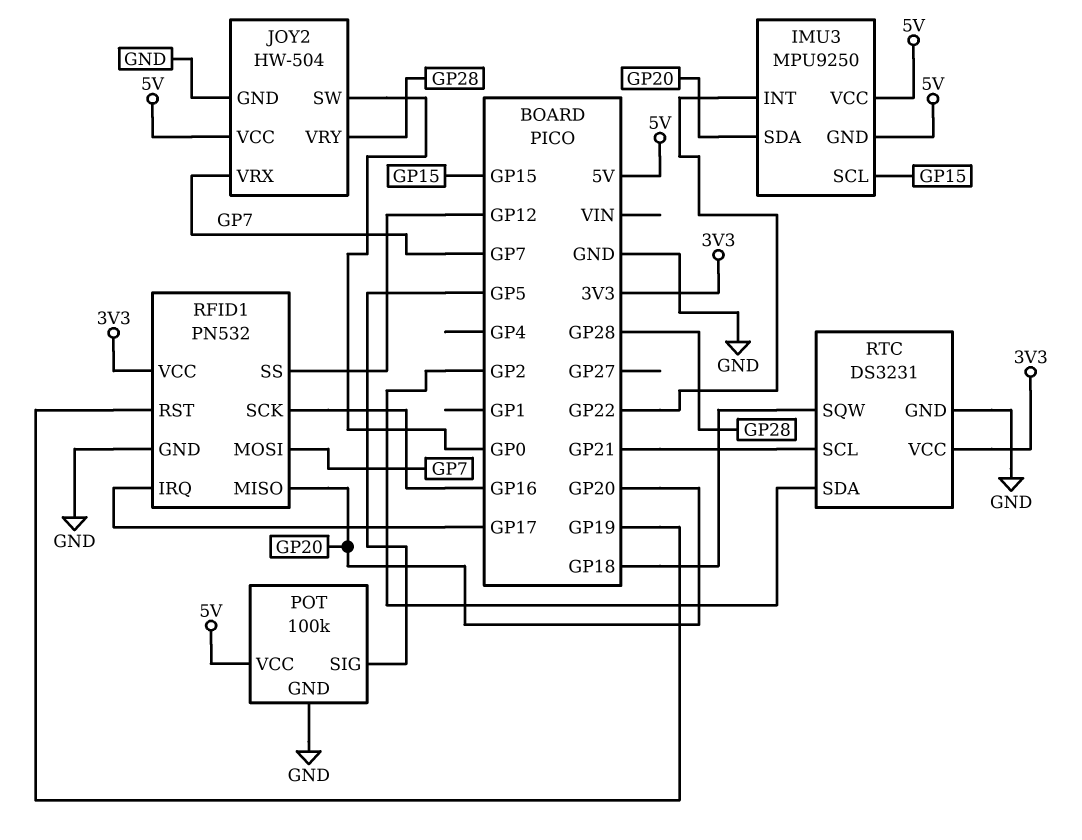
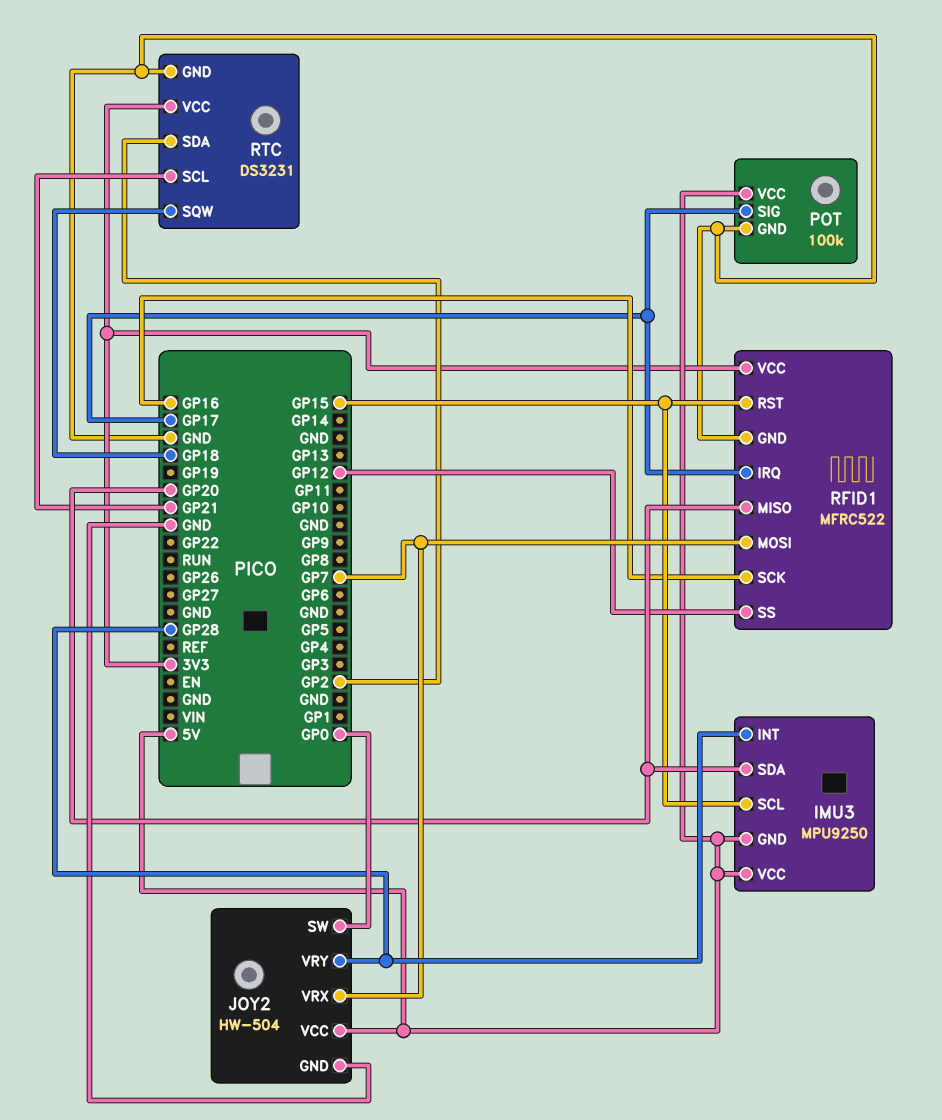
IMU3 pin INT: GP22 -> GP28
POT pin SIG: GP5 -> GP17
RFID1: PN532 -> MFRC522
RFID1 pin RST: GP19 -> GP15

